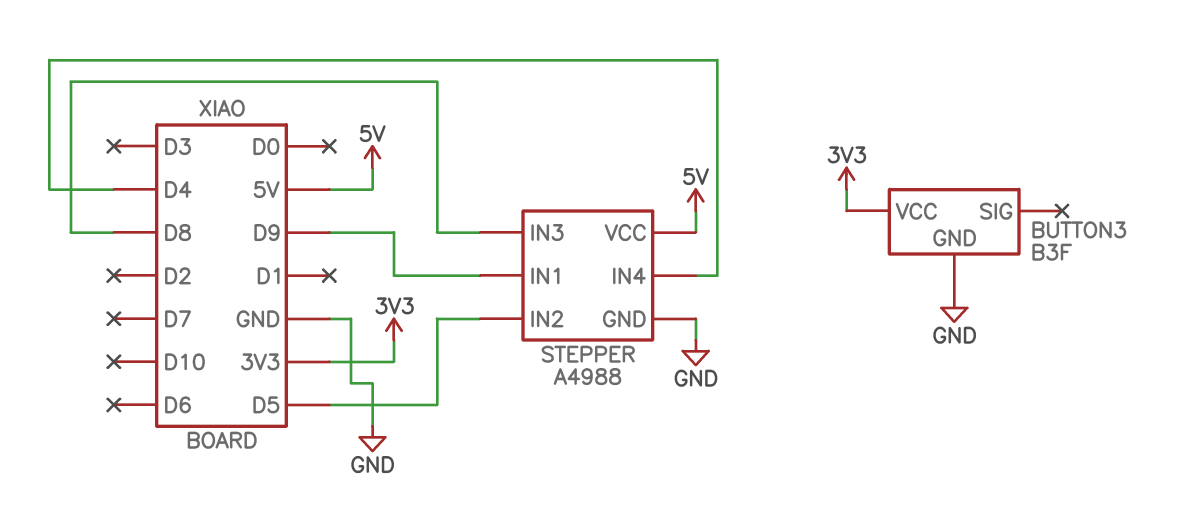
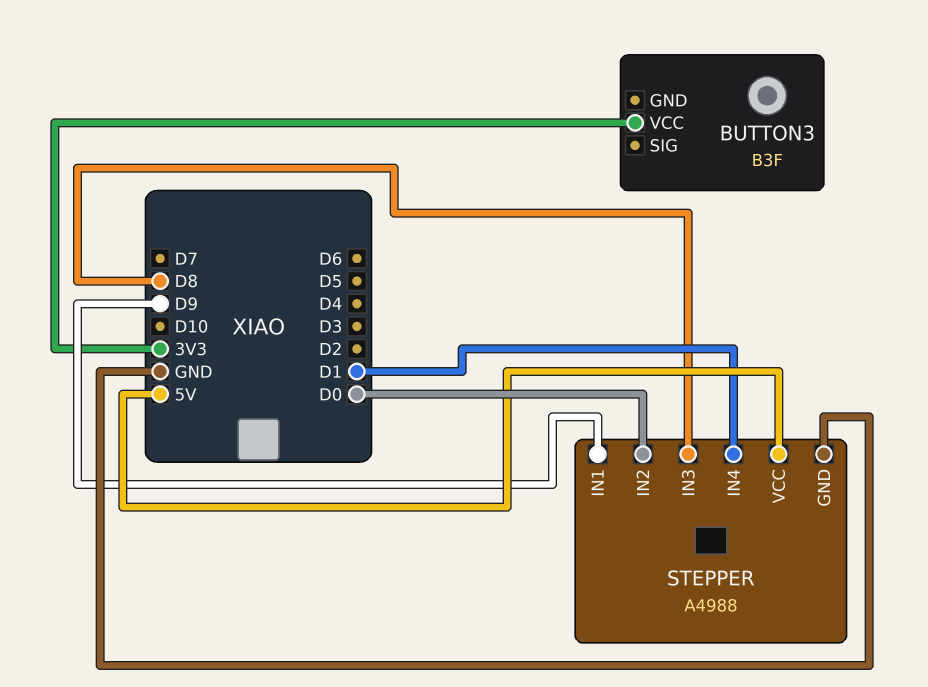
BUTTON3 pin GND: GND -> none
STEPPER pin IN2: D5 -> D0
STEPPER pin IN4: D4 -> D1

